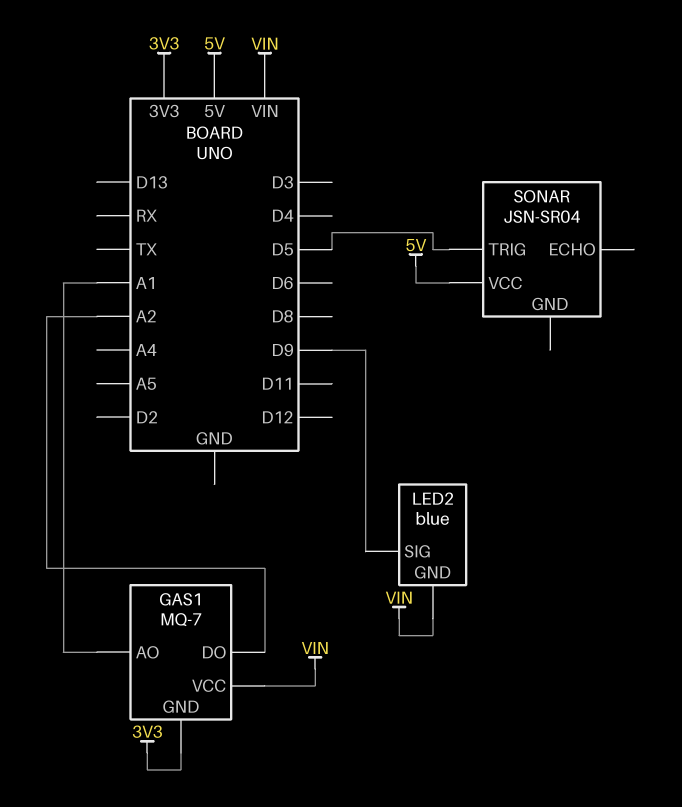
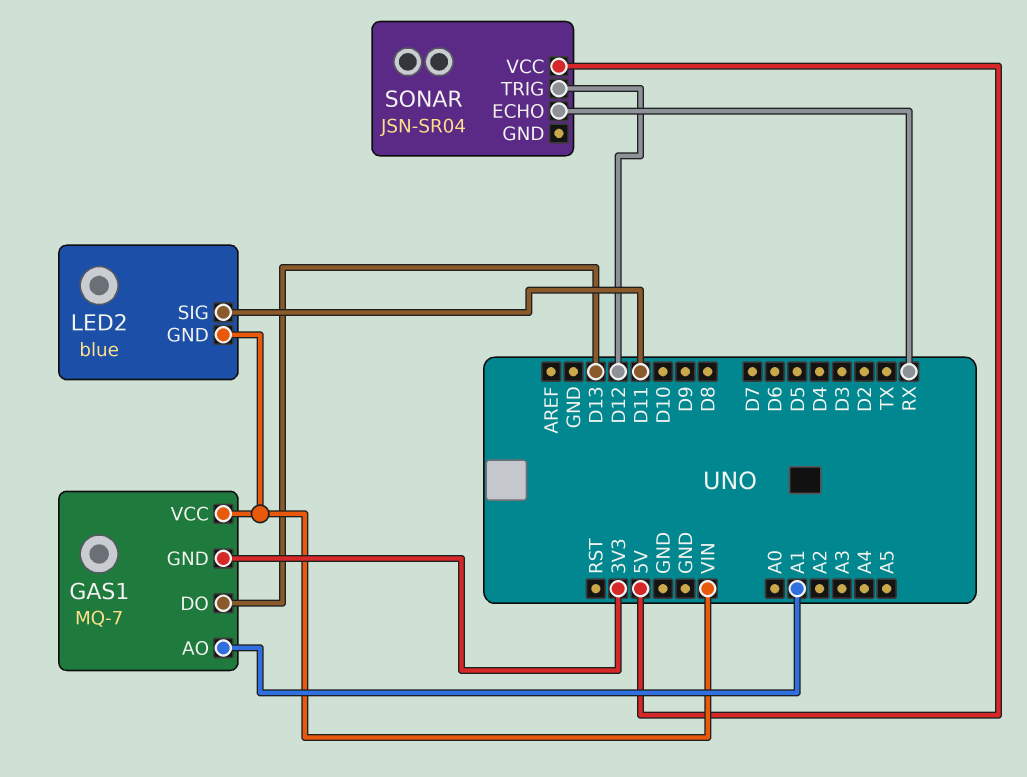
GAS1 pin DO: A2 -> D13
LED2 pin SIG: D9 -> D11
SONAR pin ECHO: none -> RX
SONAR pin TRIG: D5 -> D12

